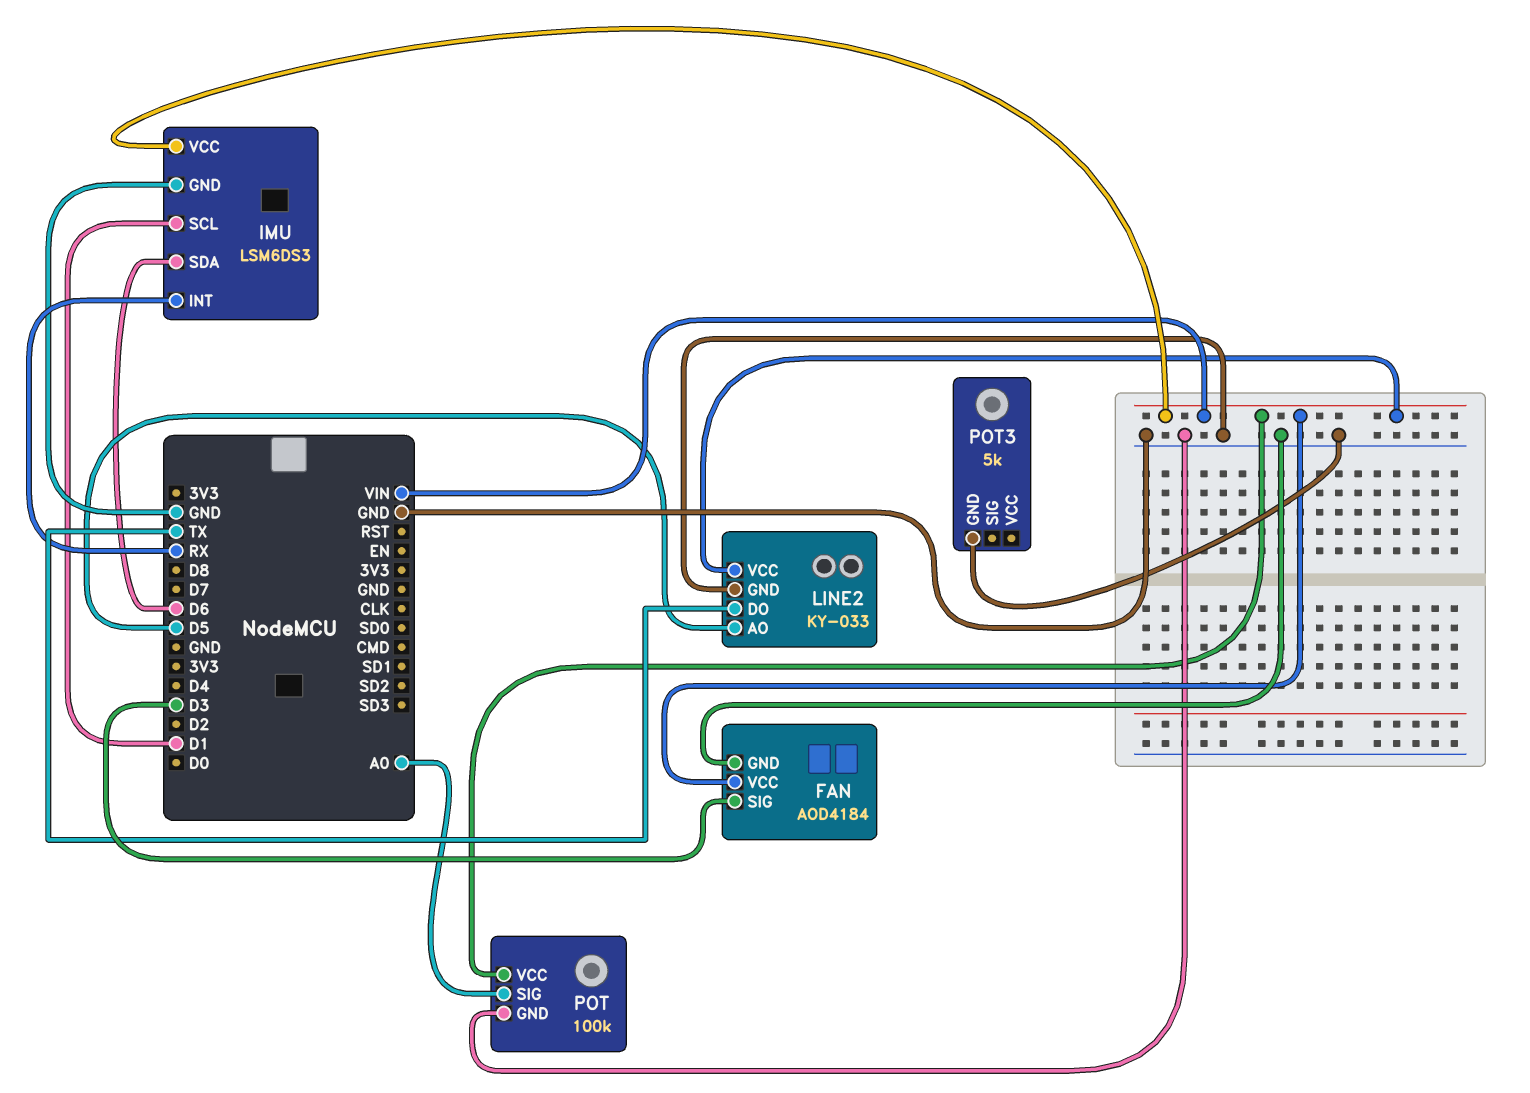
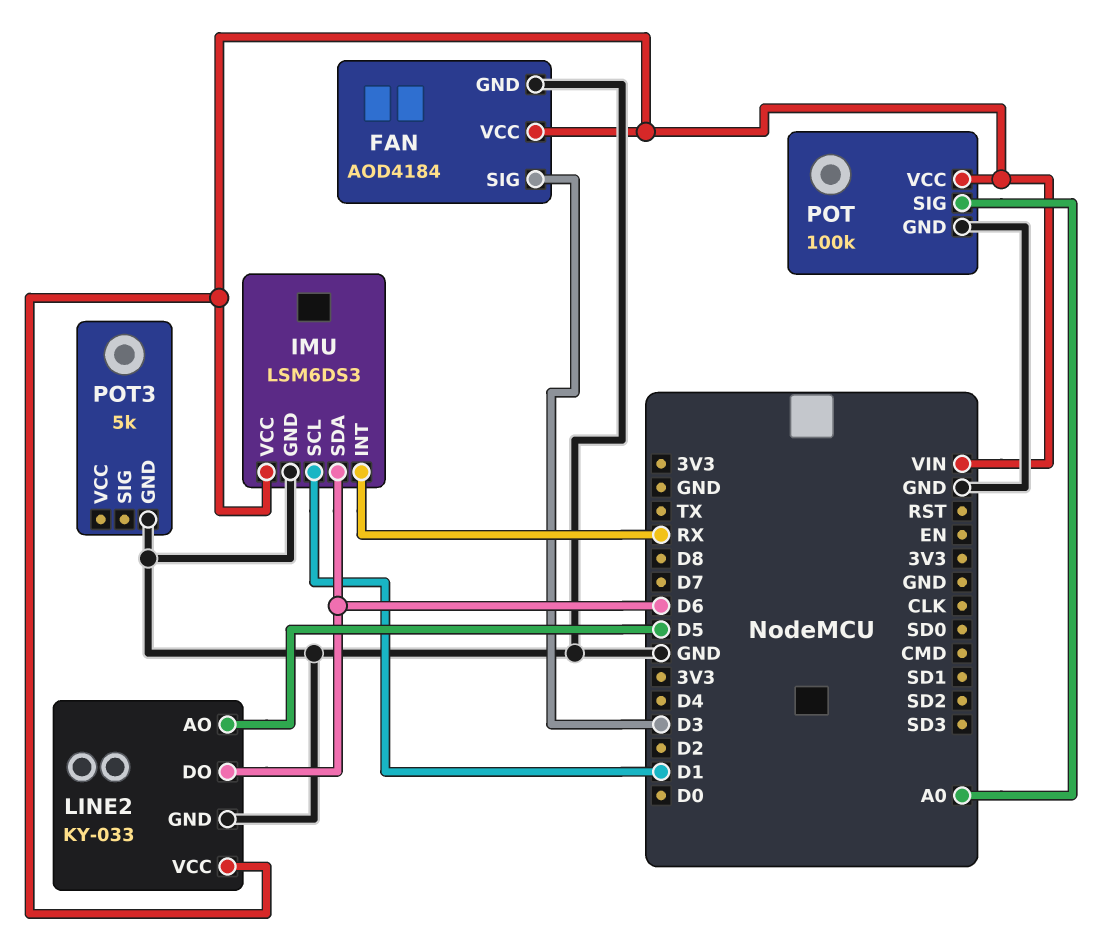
LINE2 pin DO: TX -> D6

